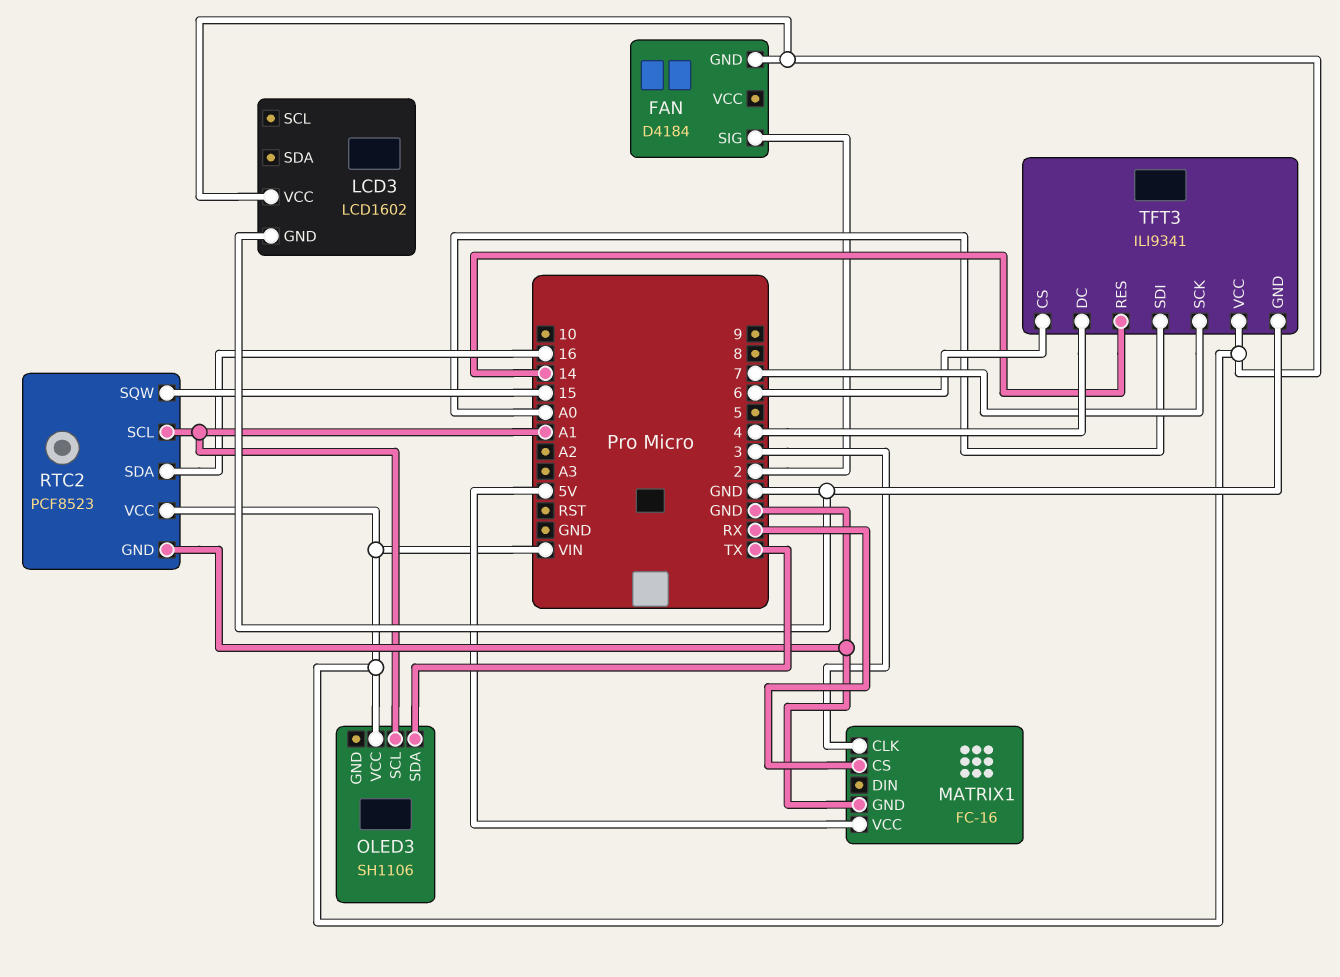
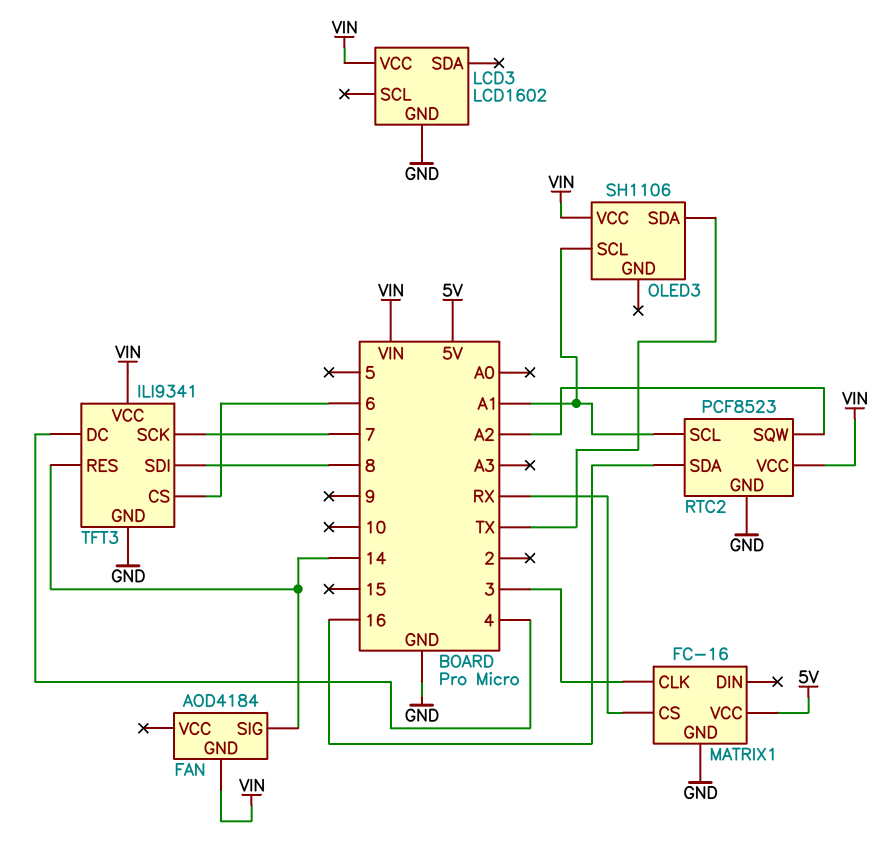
FAN: D4184 -> AOD4184
FAN pin SIG: 2 -> 14
RTC2 pin SQW: 15 -> A2
TFT3 pin SDI: A0 -> 8

